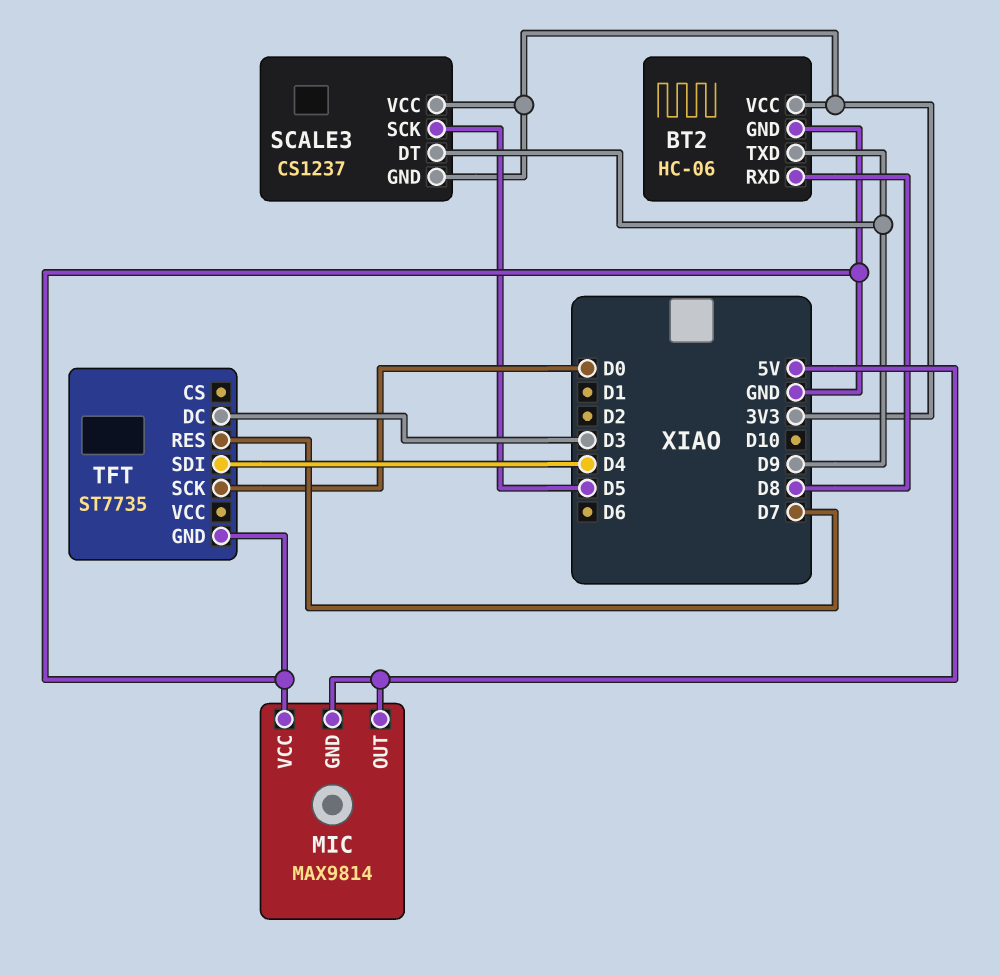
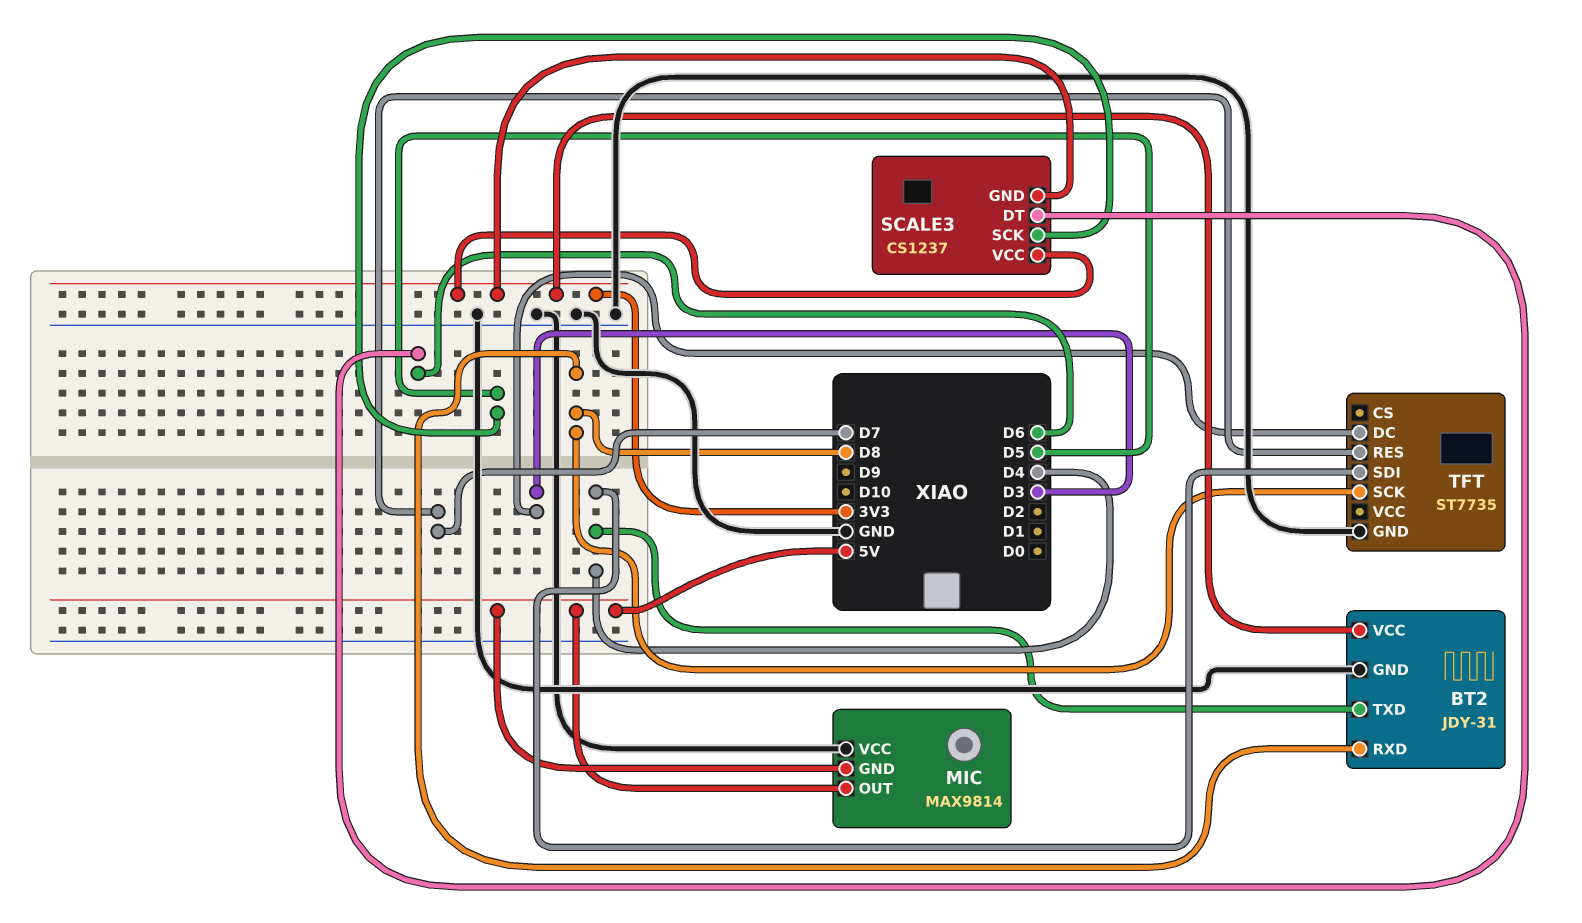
BT2: HC-06 -> JDY-31
BT2 pin TXD: D9 -> D4
SCALE3 pin DT: D9 -> D6
TFT pin SCK: D0 -> D8

